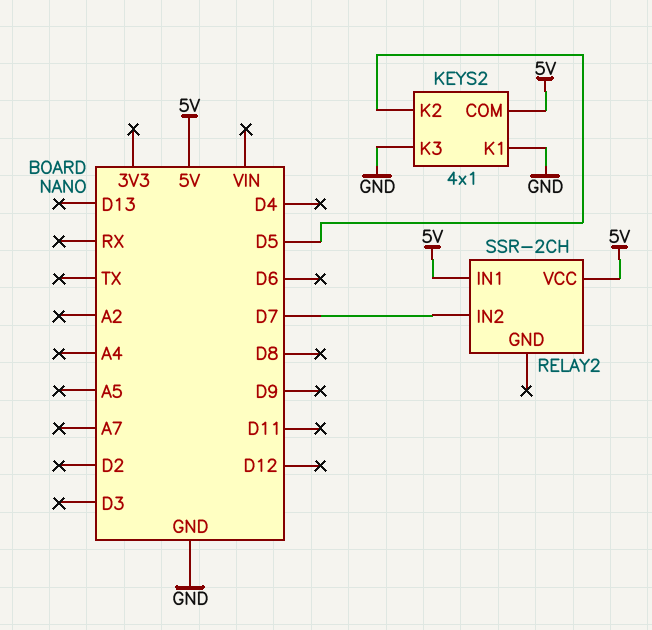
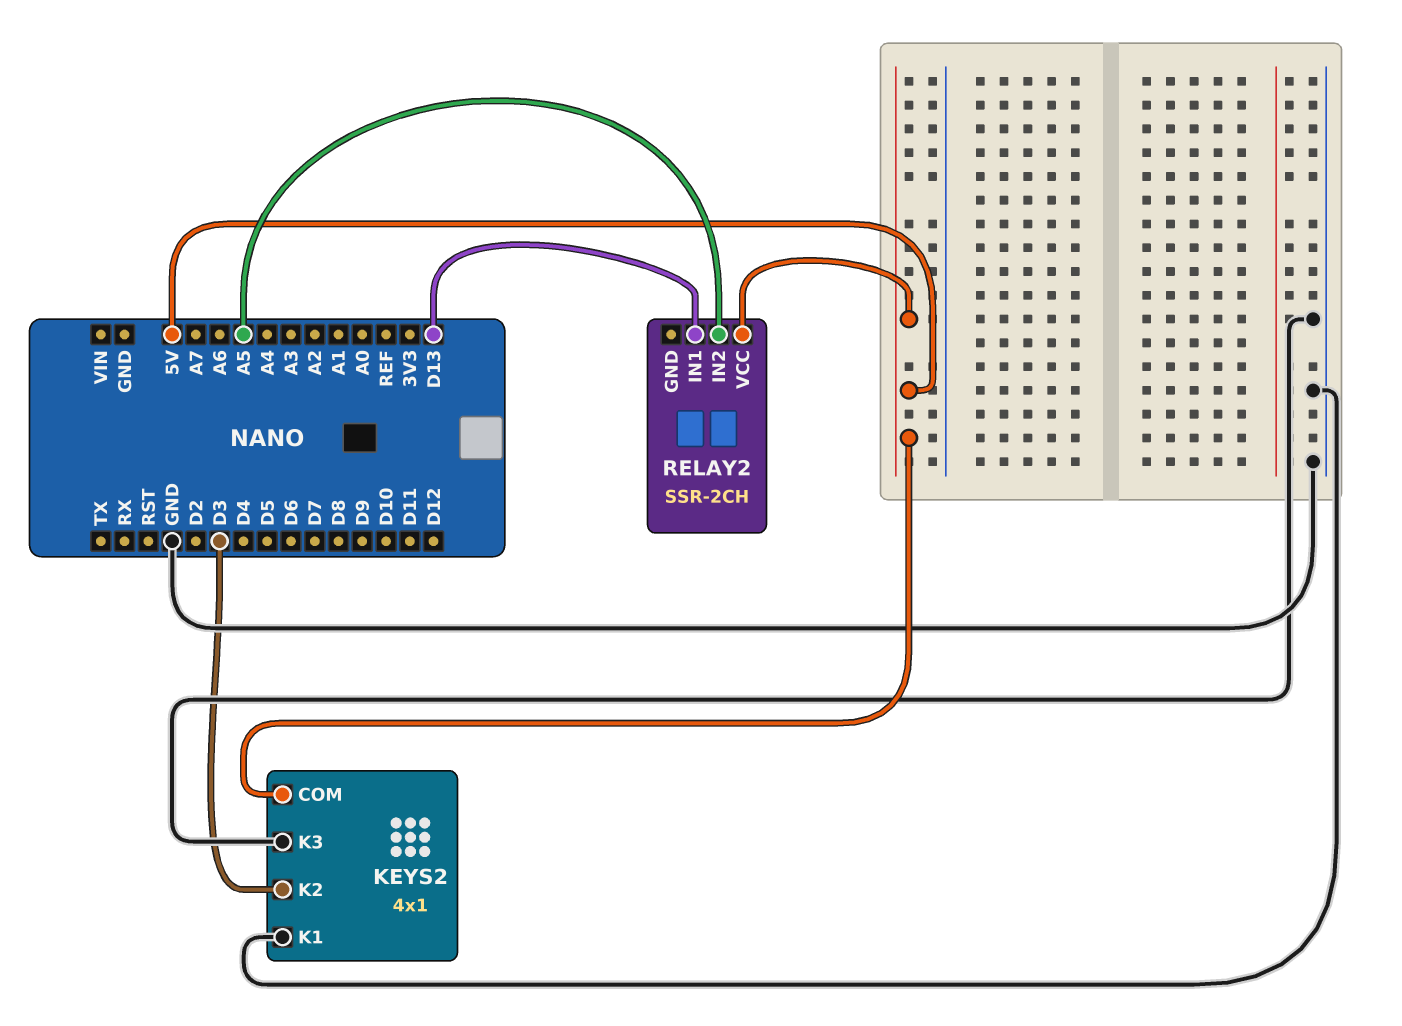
KEYS2 pin K2: D5 -> D3
RELAY2 pin IN1: 5V -> D13
RELAY2 pin IN2: D7 -> A5

